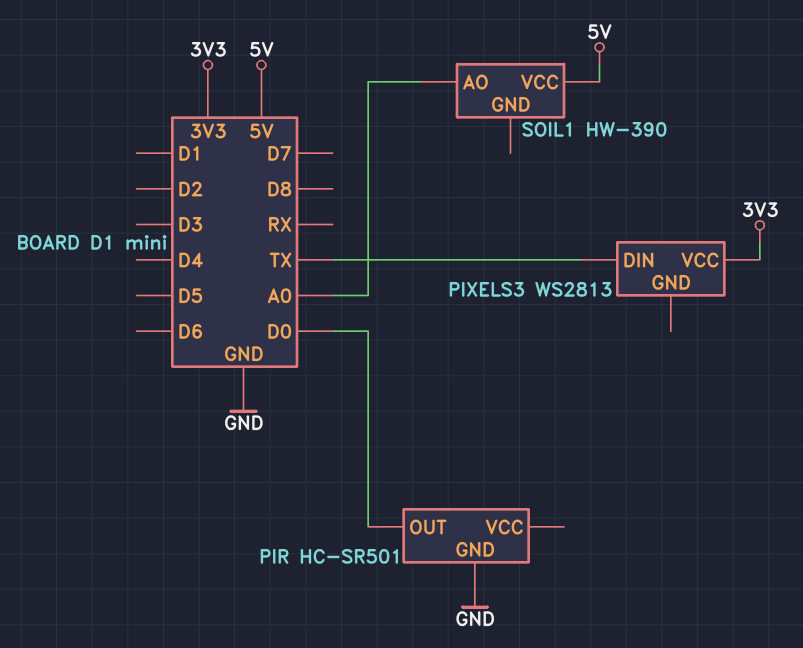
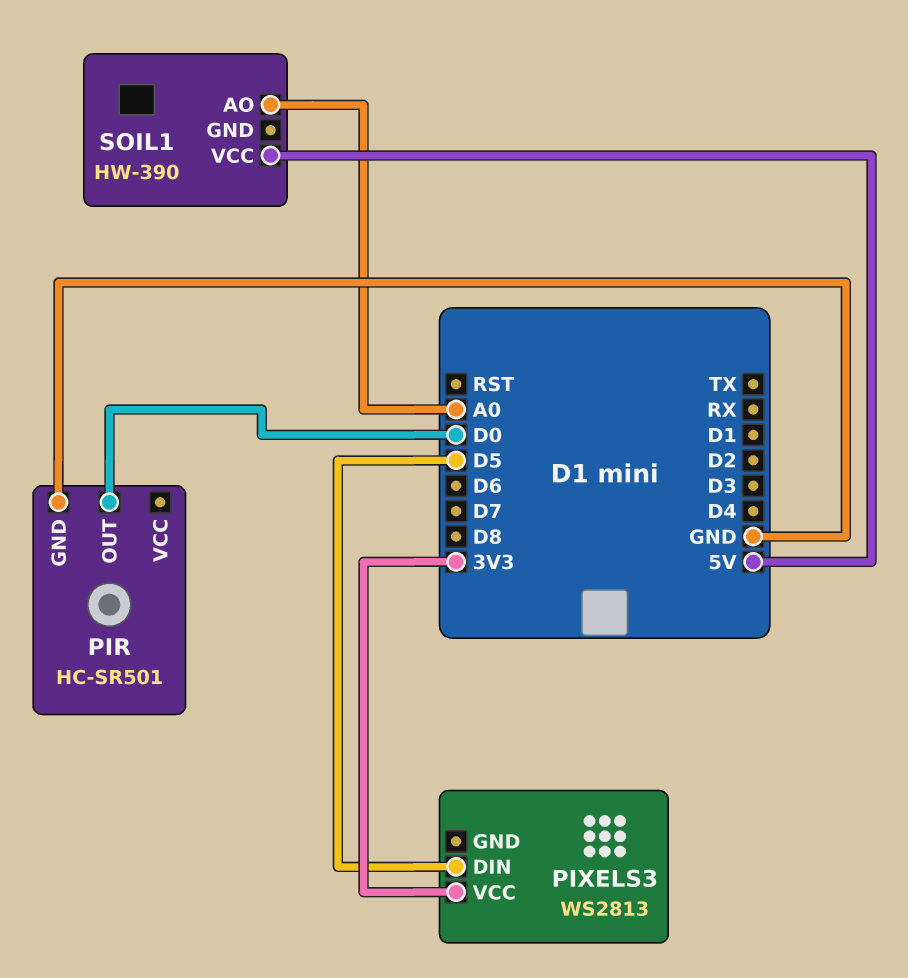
PIXELS3 pin DIN: TX -> D5

